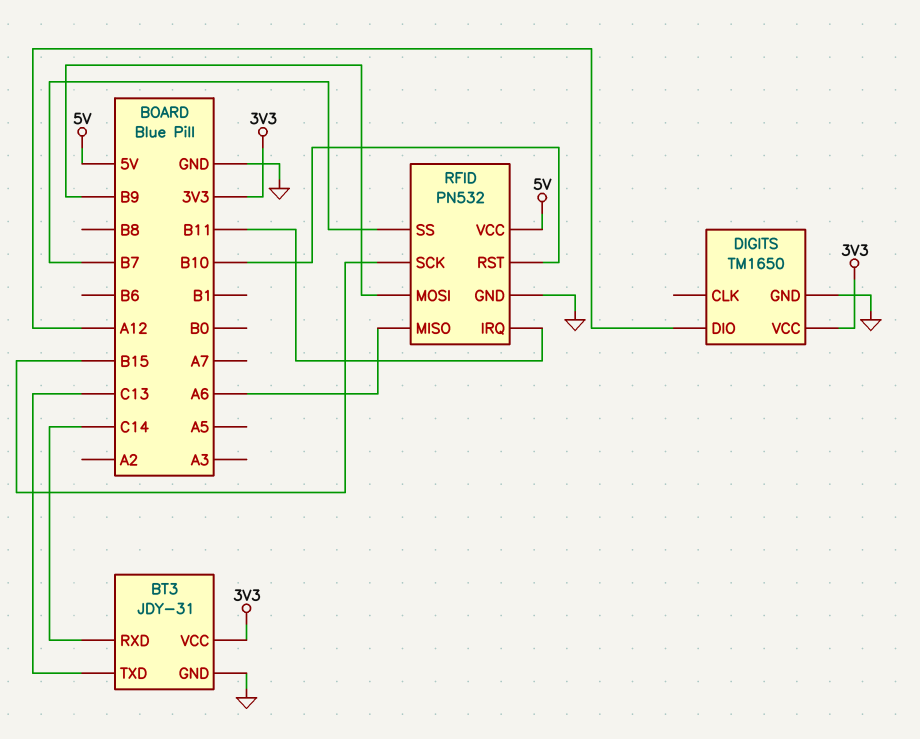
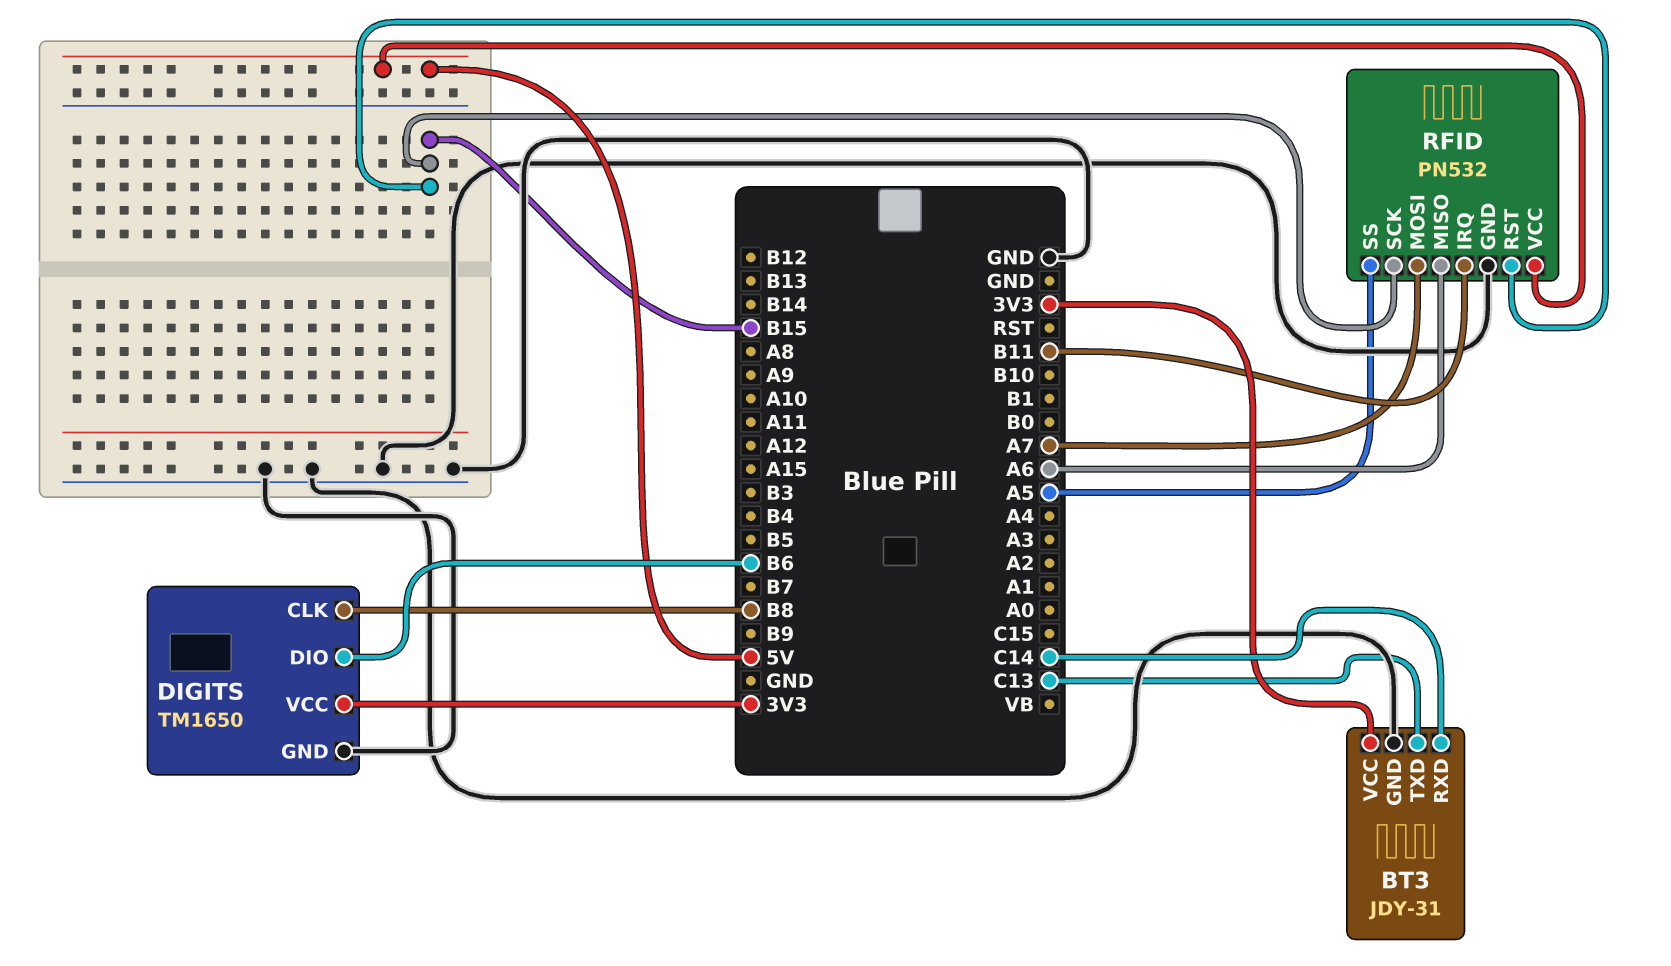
DIGITS pin CLK: none -> B8
DIGITS pin DIO: A12 -> B6
RFID pin MOSI: B9 -> A7
RFID pin RST: B10 -> B15
RFID pin SS: B7 -> A5

